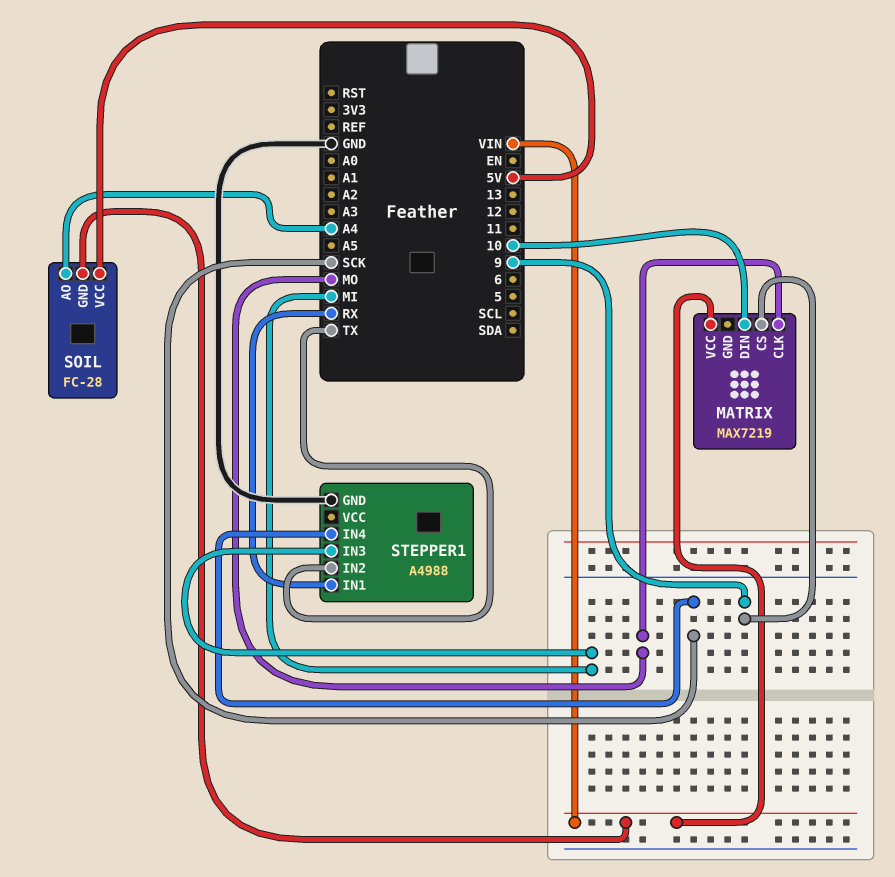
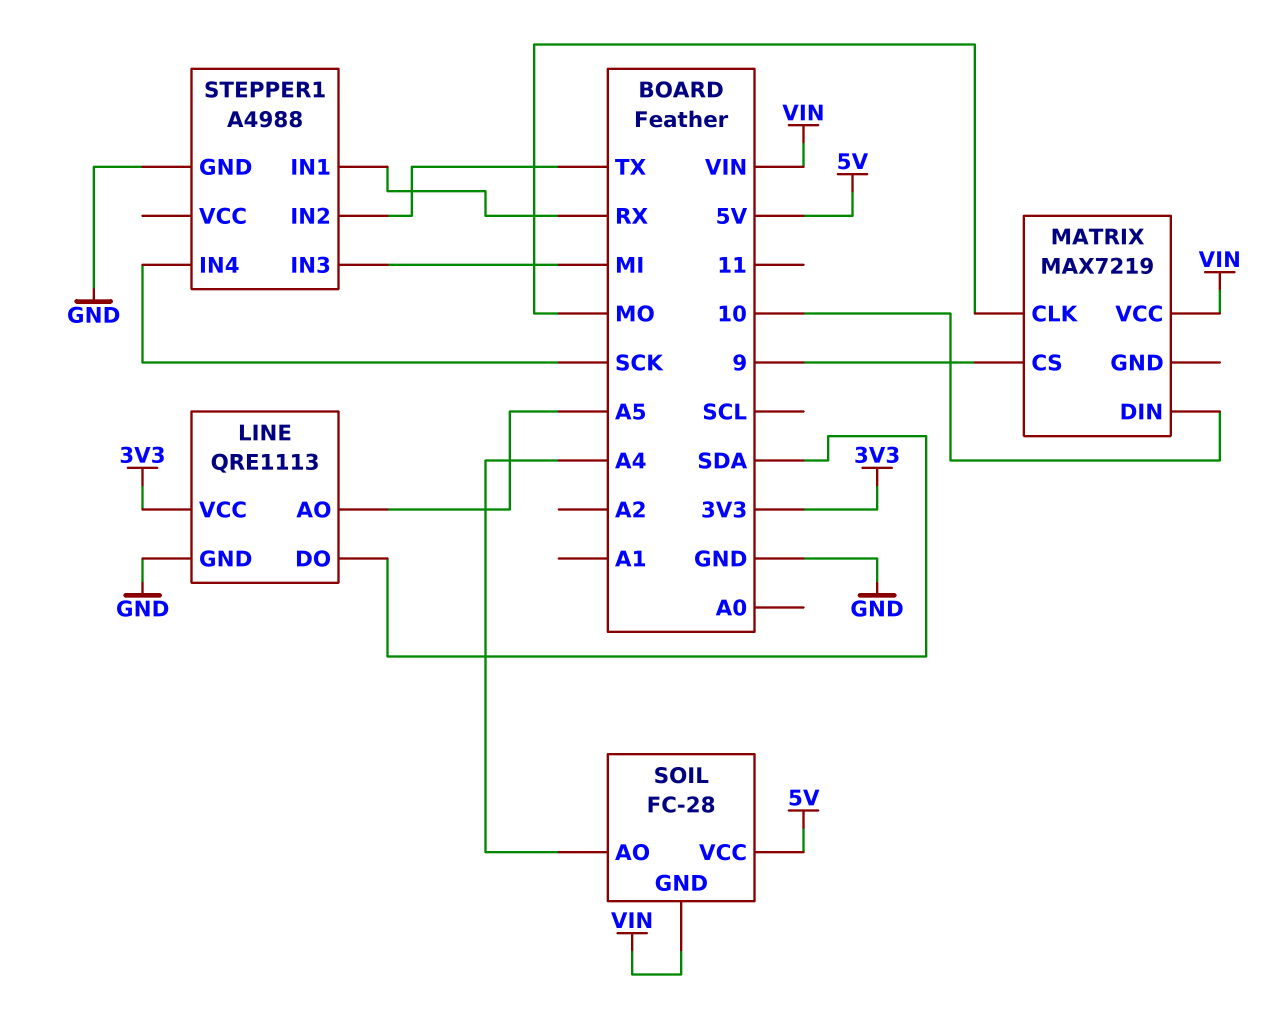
LINE: none -> QRE1113
LINE pin AO: none -> A5
LINE pin DO: none -> SDA
LINE pin GND: none -> GND
LINE pin VCC: none -> 3V3

